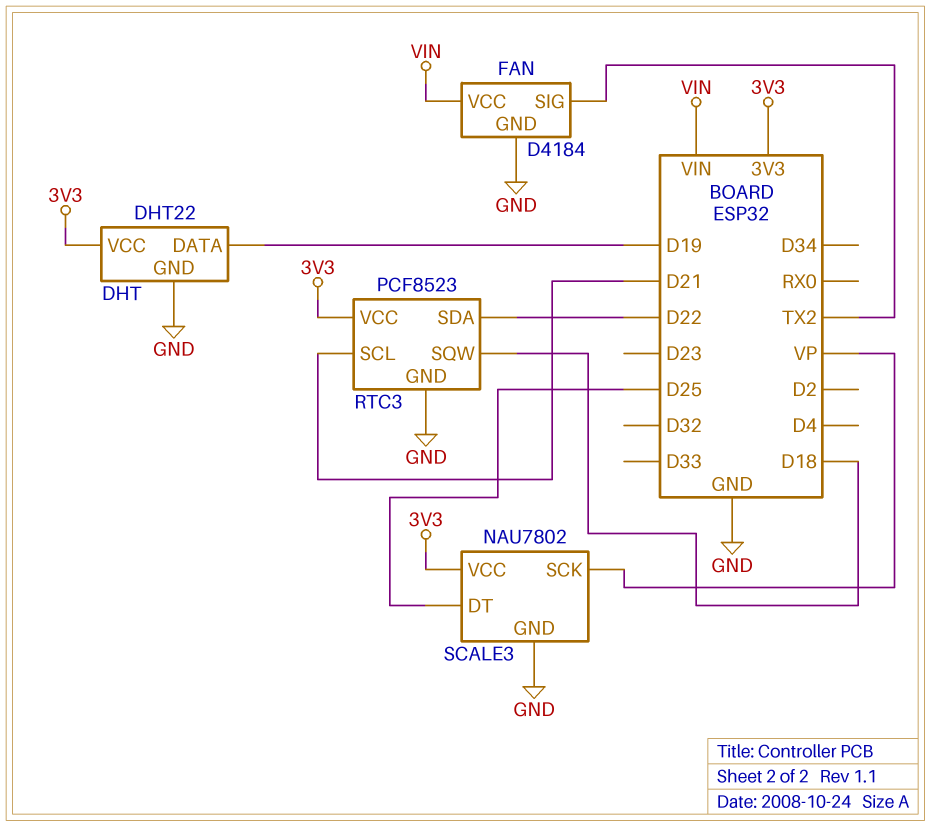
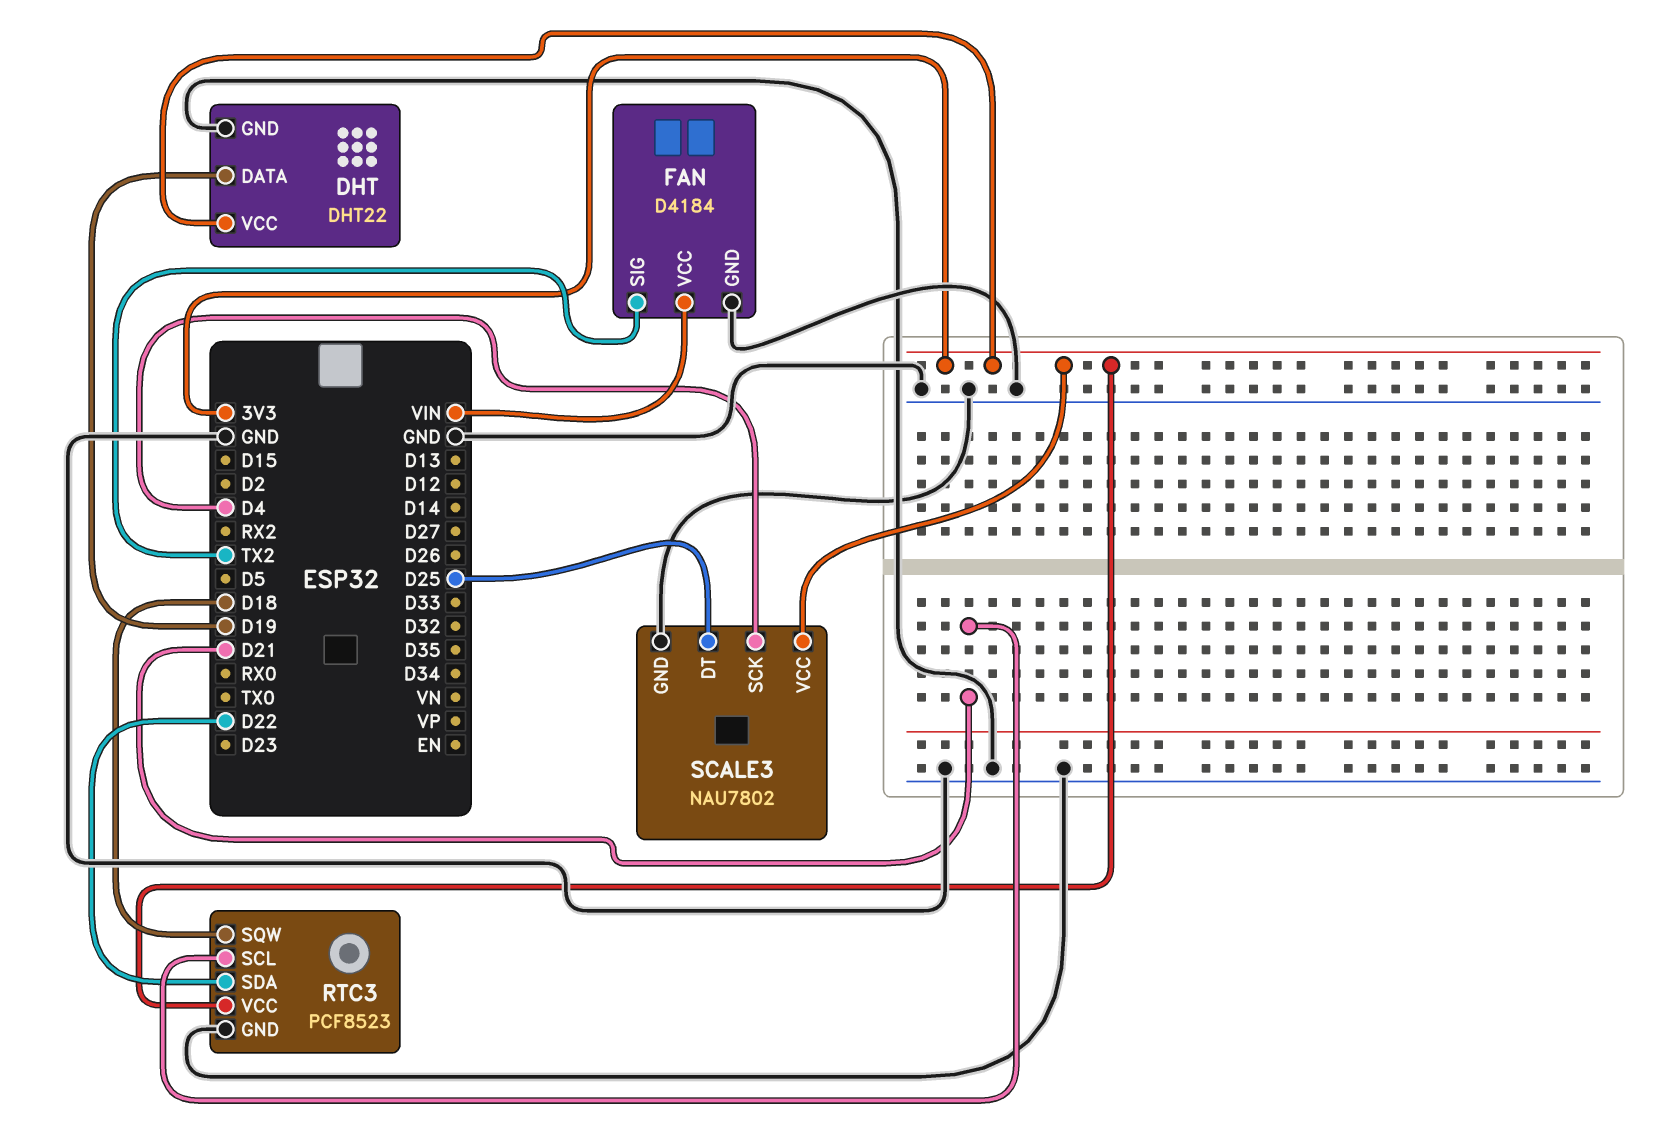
SCALE3 pin SCK: VP -> D4

